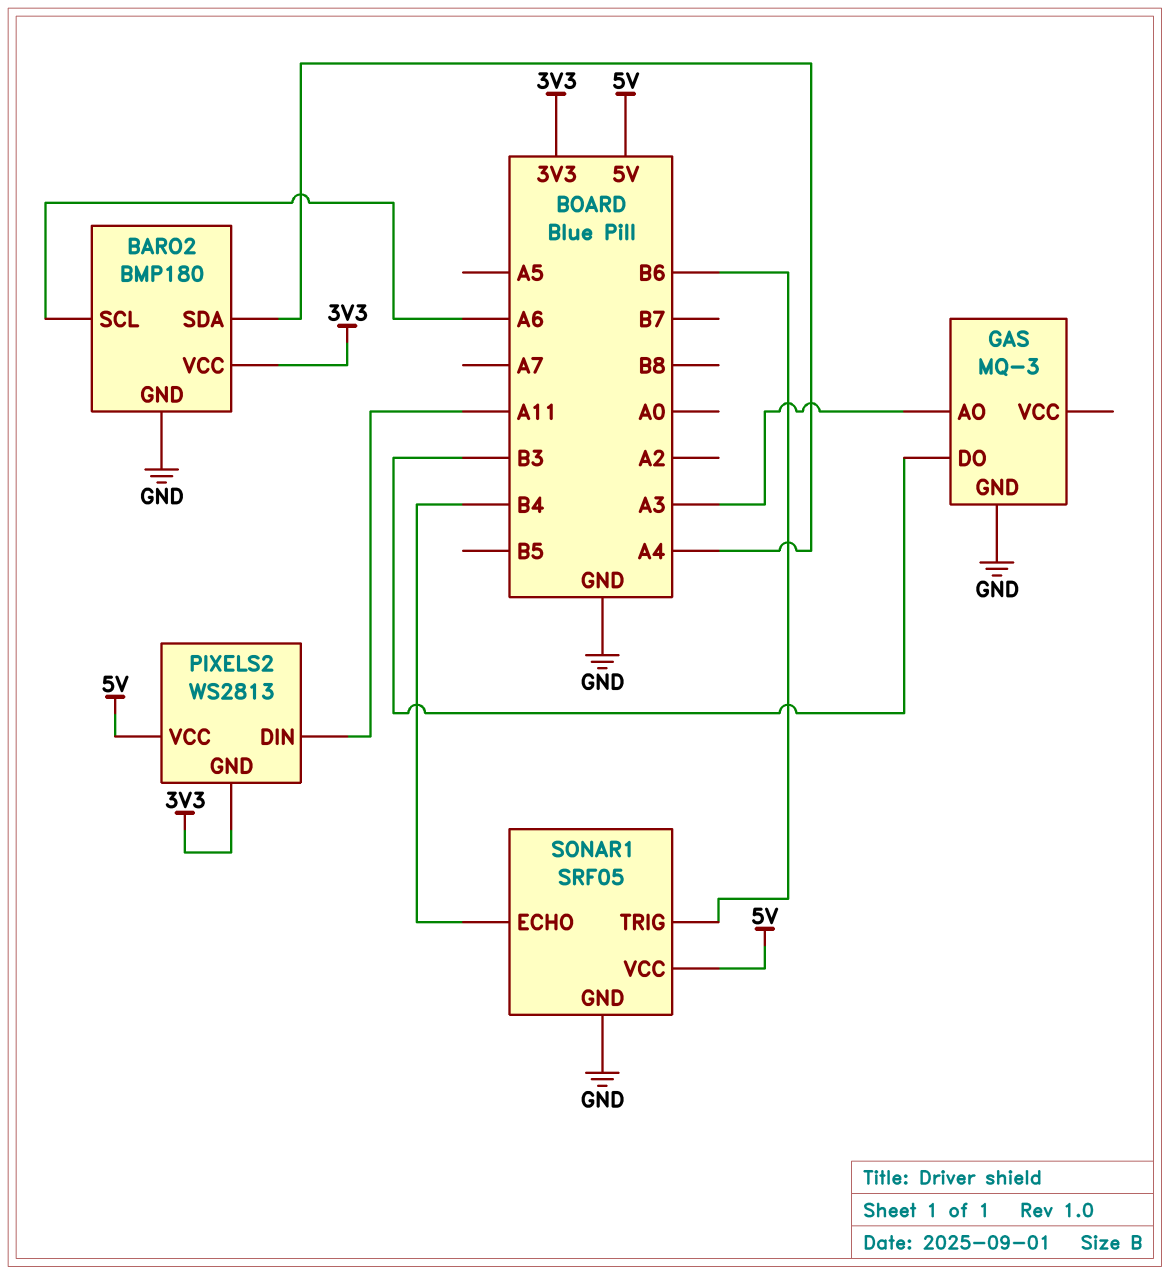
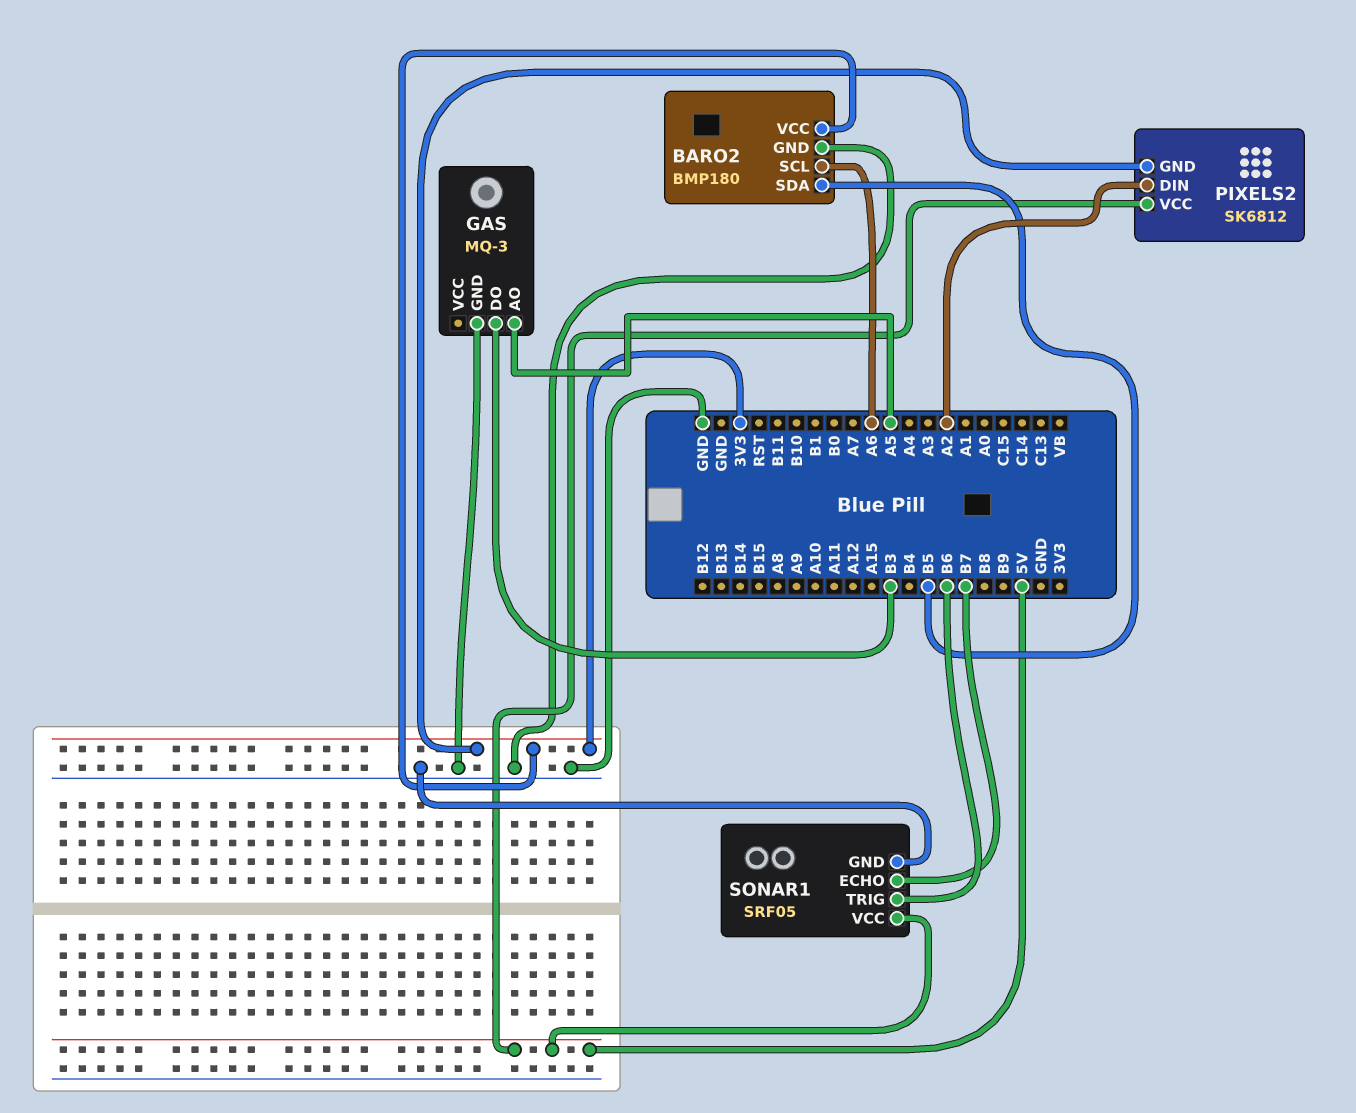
BARO2 pin SDA: A4 -> B5
GAS pin AO: A3 -> A5
PIXELS2: WS2813 -> SK6812
PIXELS2 pin DIN: A11 -> A2
SONAR1 pin ECHO: B4 -> B7

